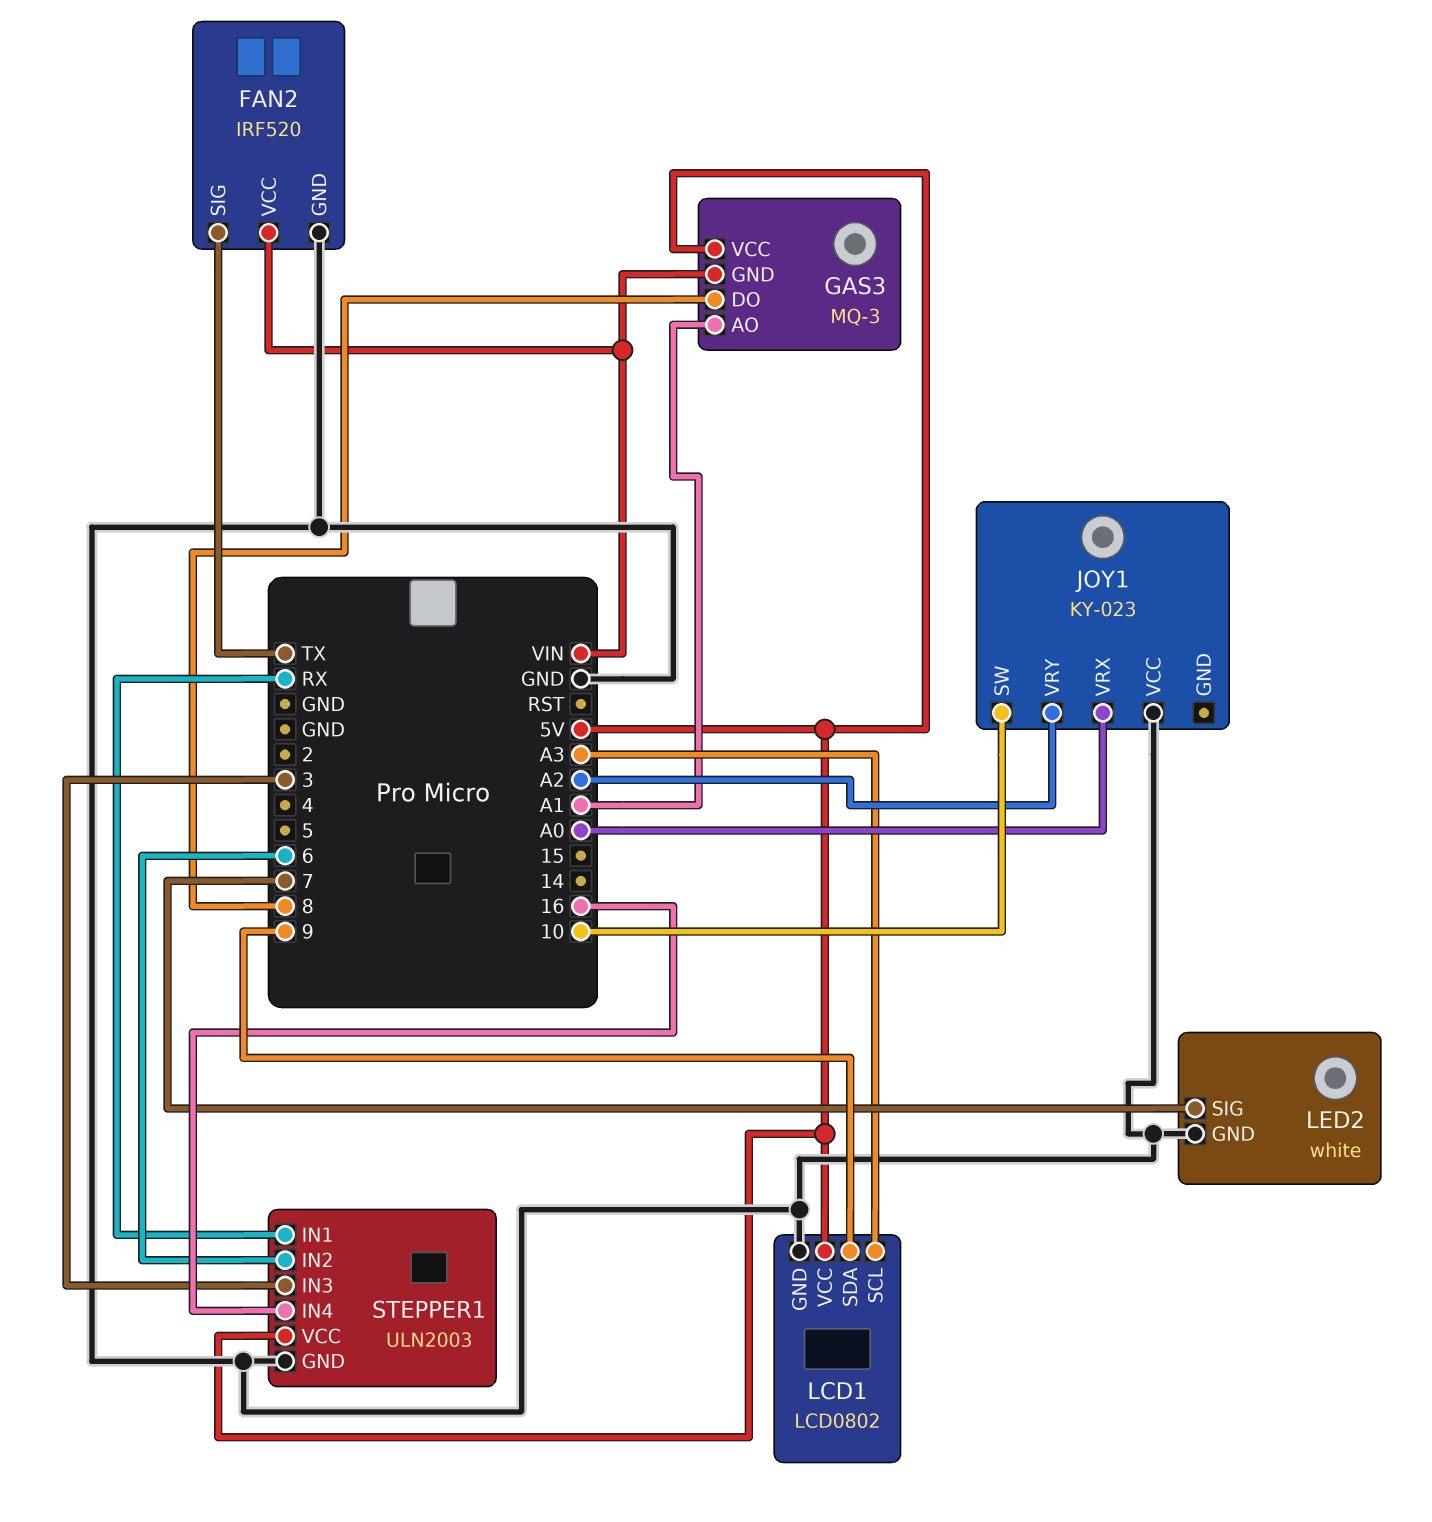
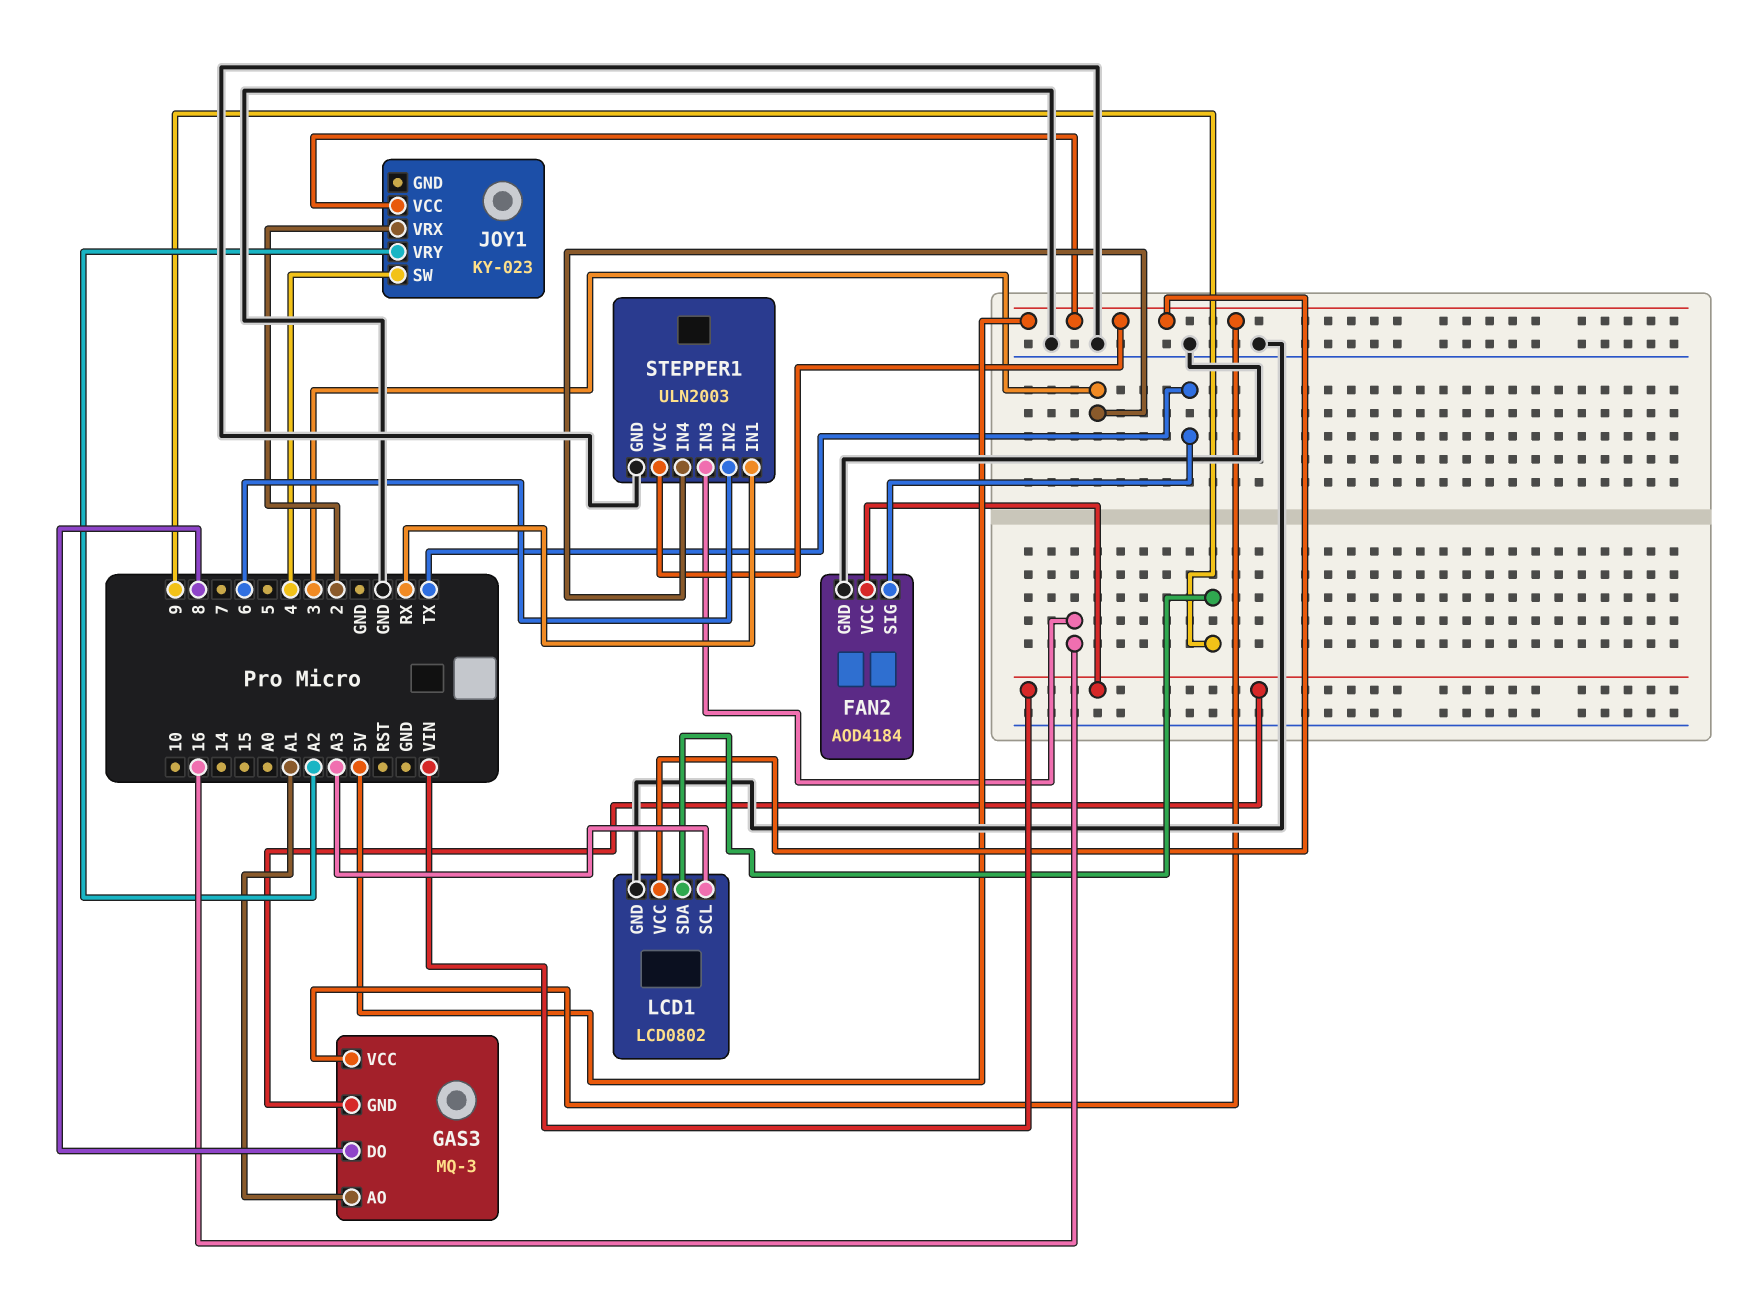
FAN2: IRF520 -> AOD4184
JOY1 pin SW: 10 -> 4
JOY1 pin VCC: GND -> 5V
JOY1 pin VRX: A0 -> 2
LED2: white -> none
LED2 pin GND: GND -> none
LED2 pin SIG: 7 -> none
STEPPER1 pin IN3: 3 -> 16
STEPPER1 pin IN4: 16 -> 3

